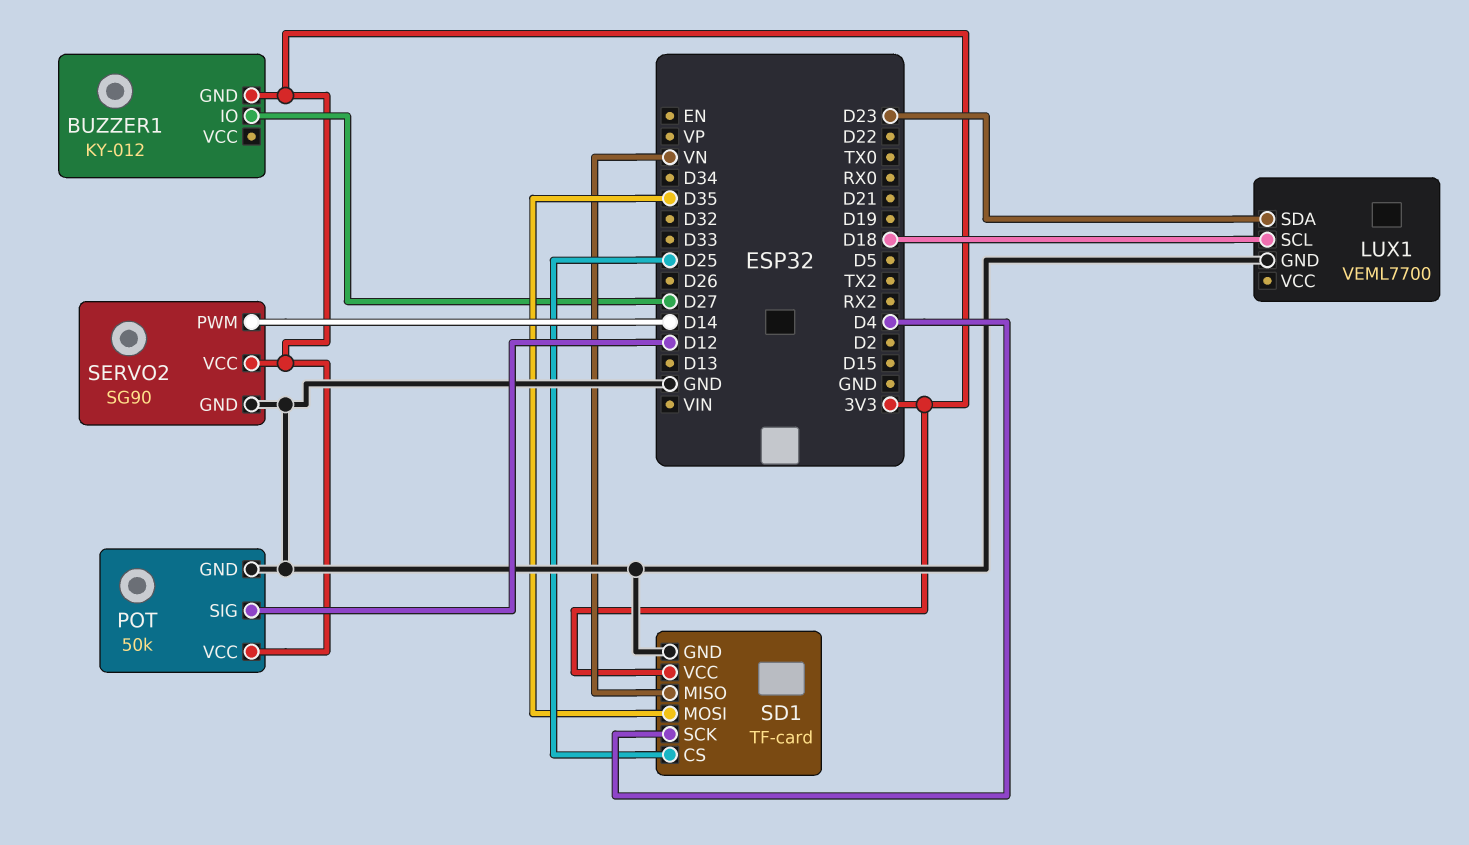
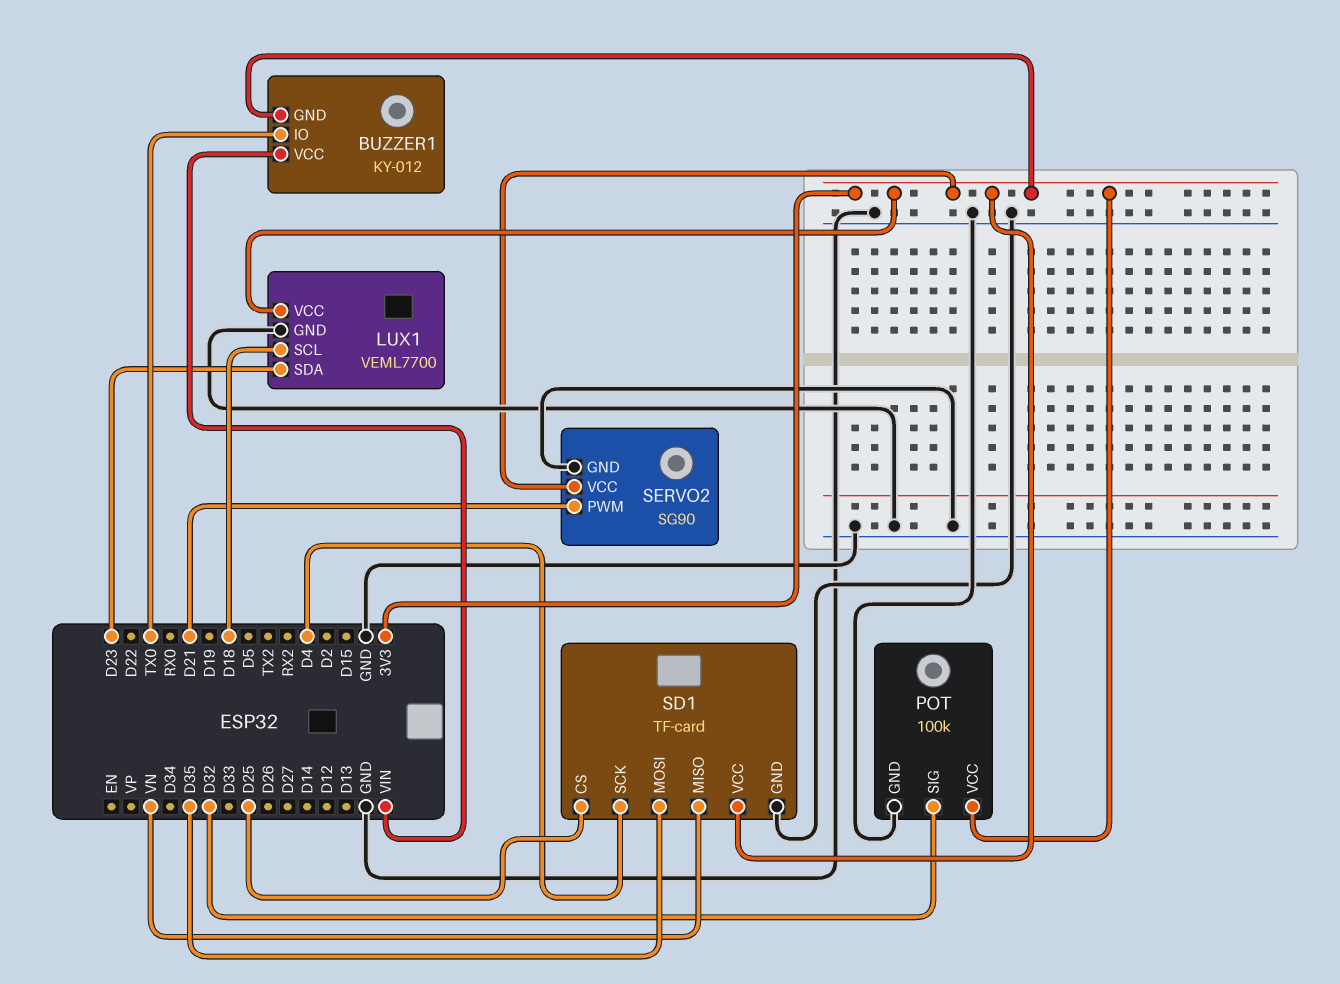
BUZZER1 pin IO: D27 -> TX0
BUZZER1 pin VCC: none -> VIN
LUX1 pin VCC: none -> 3V3
POT: 50k -> 100k
POT pin SIG: D12 -> D32
SERVO2 pin PWM: D14 -> D21

